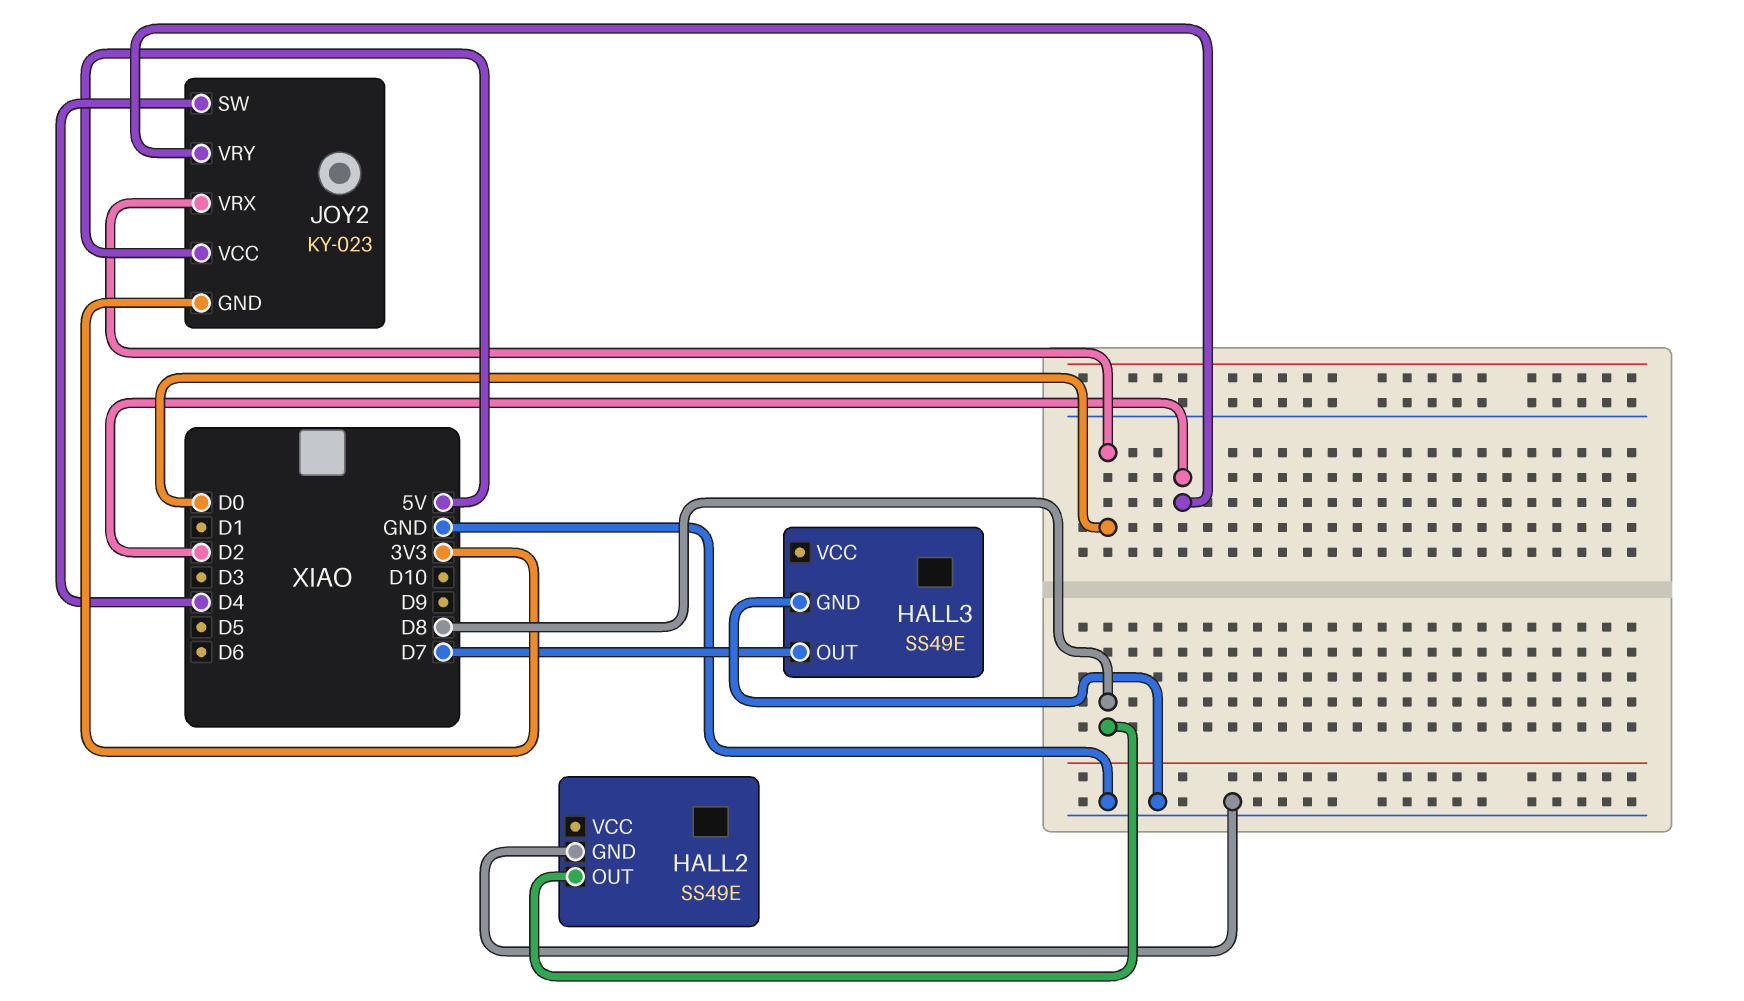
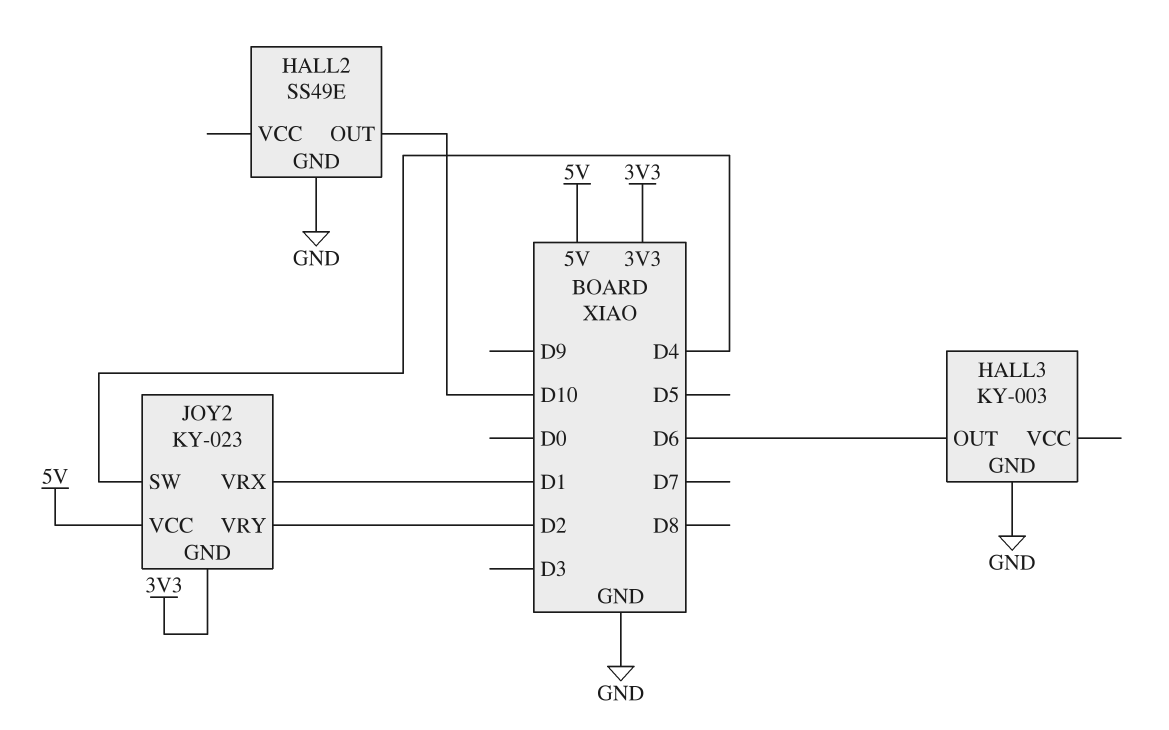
HALL2 pin OUT: D8 -> D10
HALL3: SS49E -> KY-003
HALL3 pin OUT: D7 -> D6
JOY2 pin VRX: D0 -> D1

